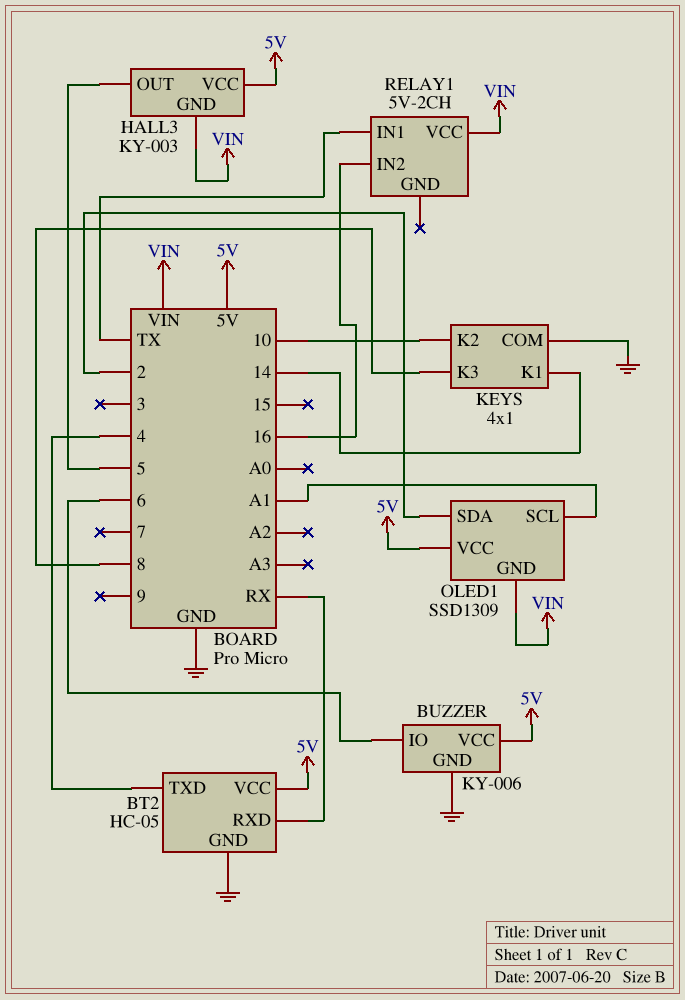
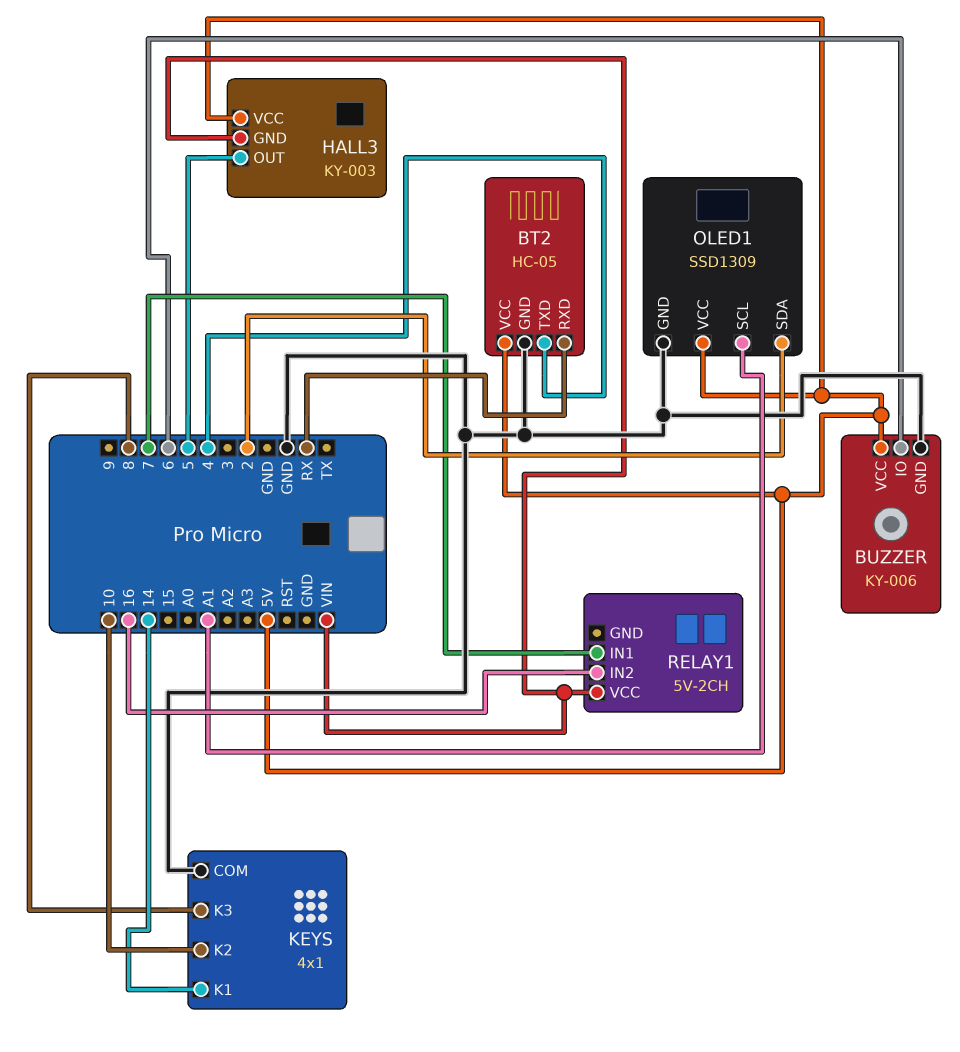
OLED1 pin GND: VIN -> GND
RELAY1 pin IN1: TX -> 7

